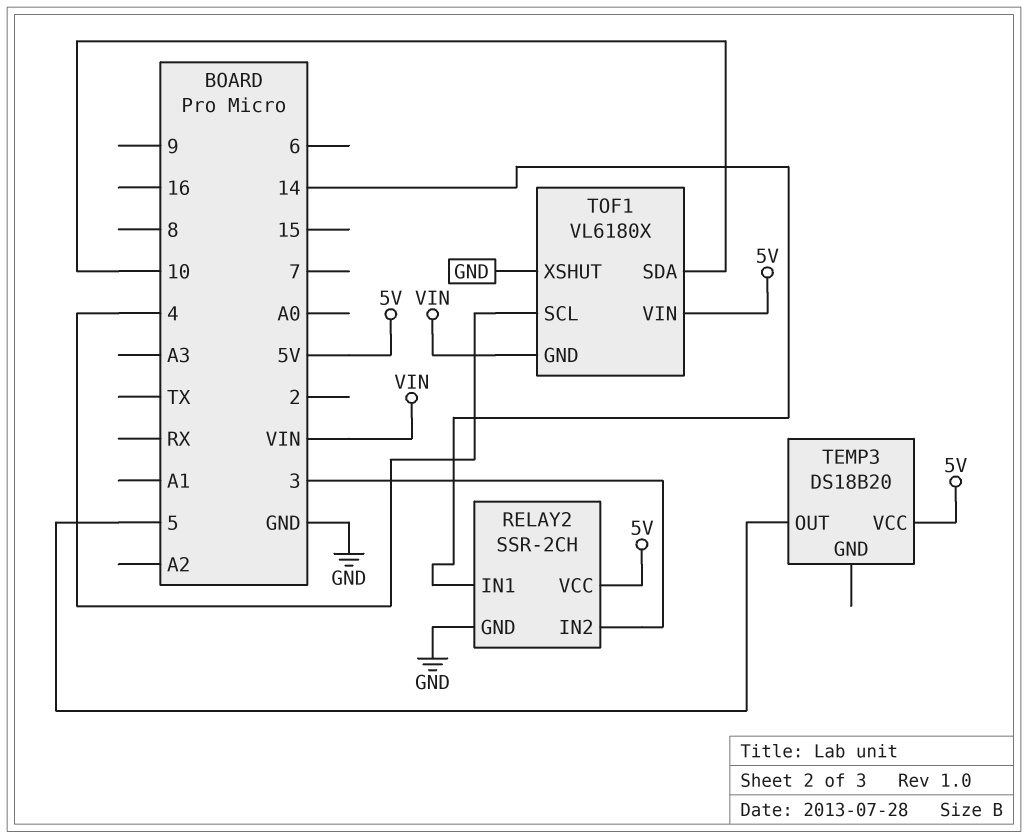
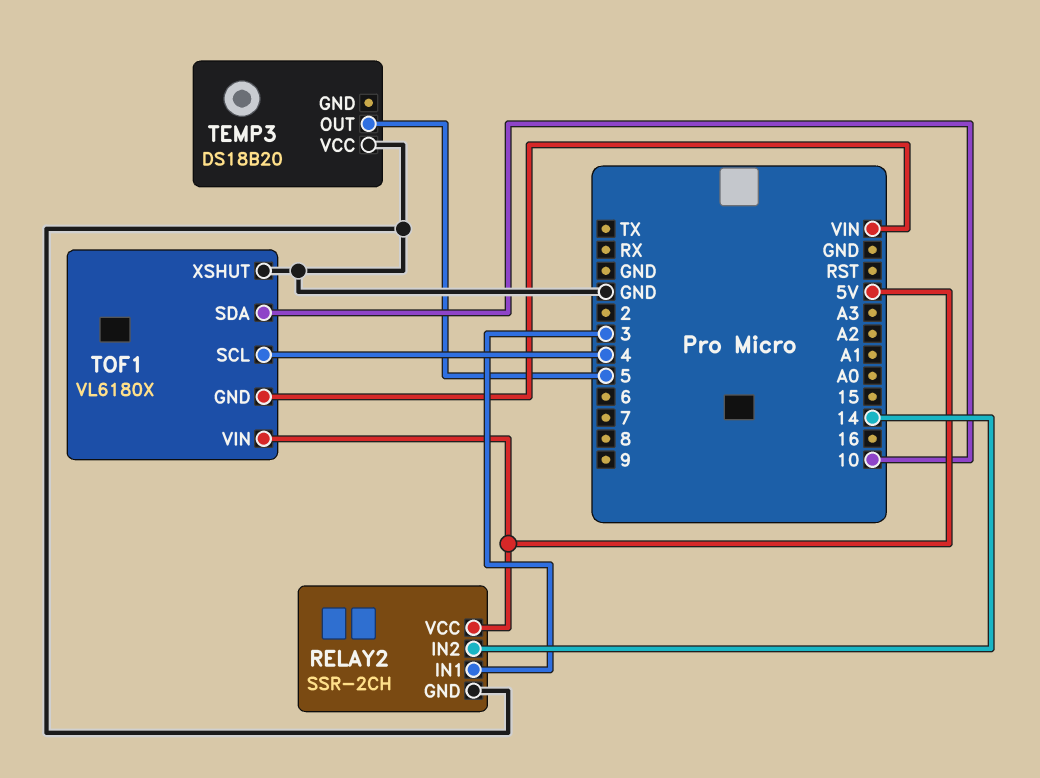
RELAY2 pin IN1: 14 -> 3
RELAY2 pin IN2: 3 -> 14
TEMP3 pin VCC: 5V -> GND

